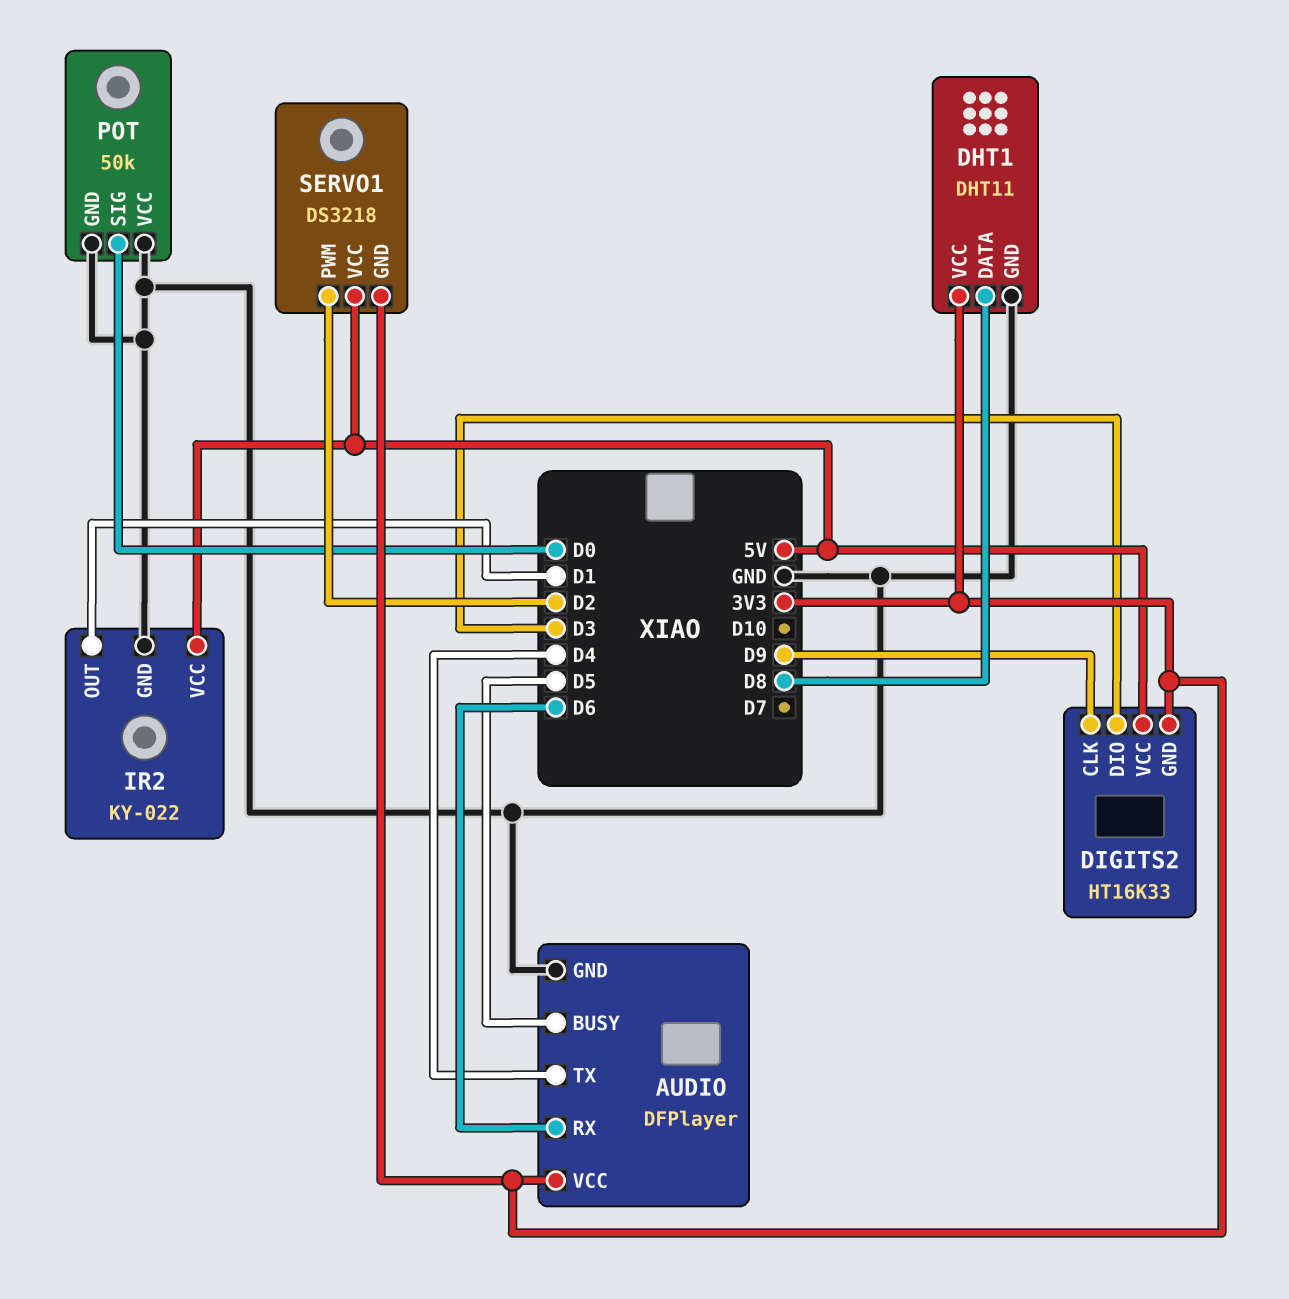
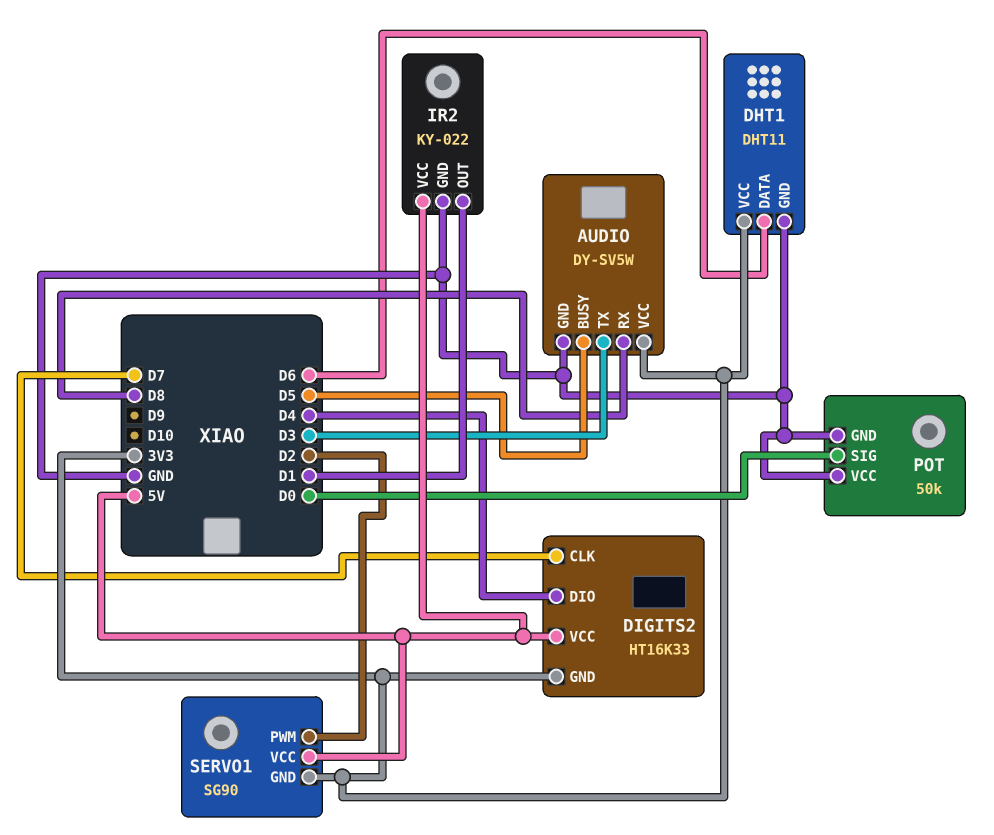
AUDIO: DFPlayer -> DY-SV5W
AUDIO pin RX: D6 -> D8
AUDIO pin TX: D4 -> D3
DHT1 pin DATA: D8 -> D6
DIGITS2 pin CLK: D9 -> D7
DIGITS2 pin DIO: D3 -> D4
SERVO1: DS3218 -> SG90

